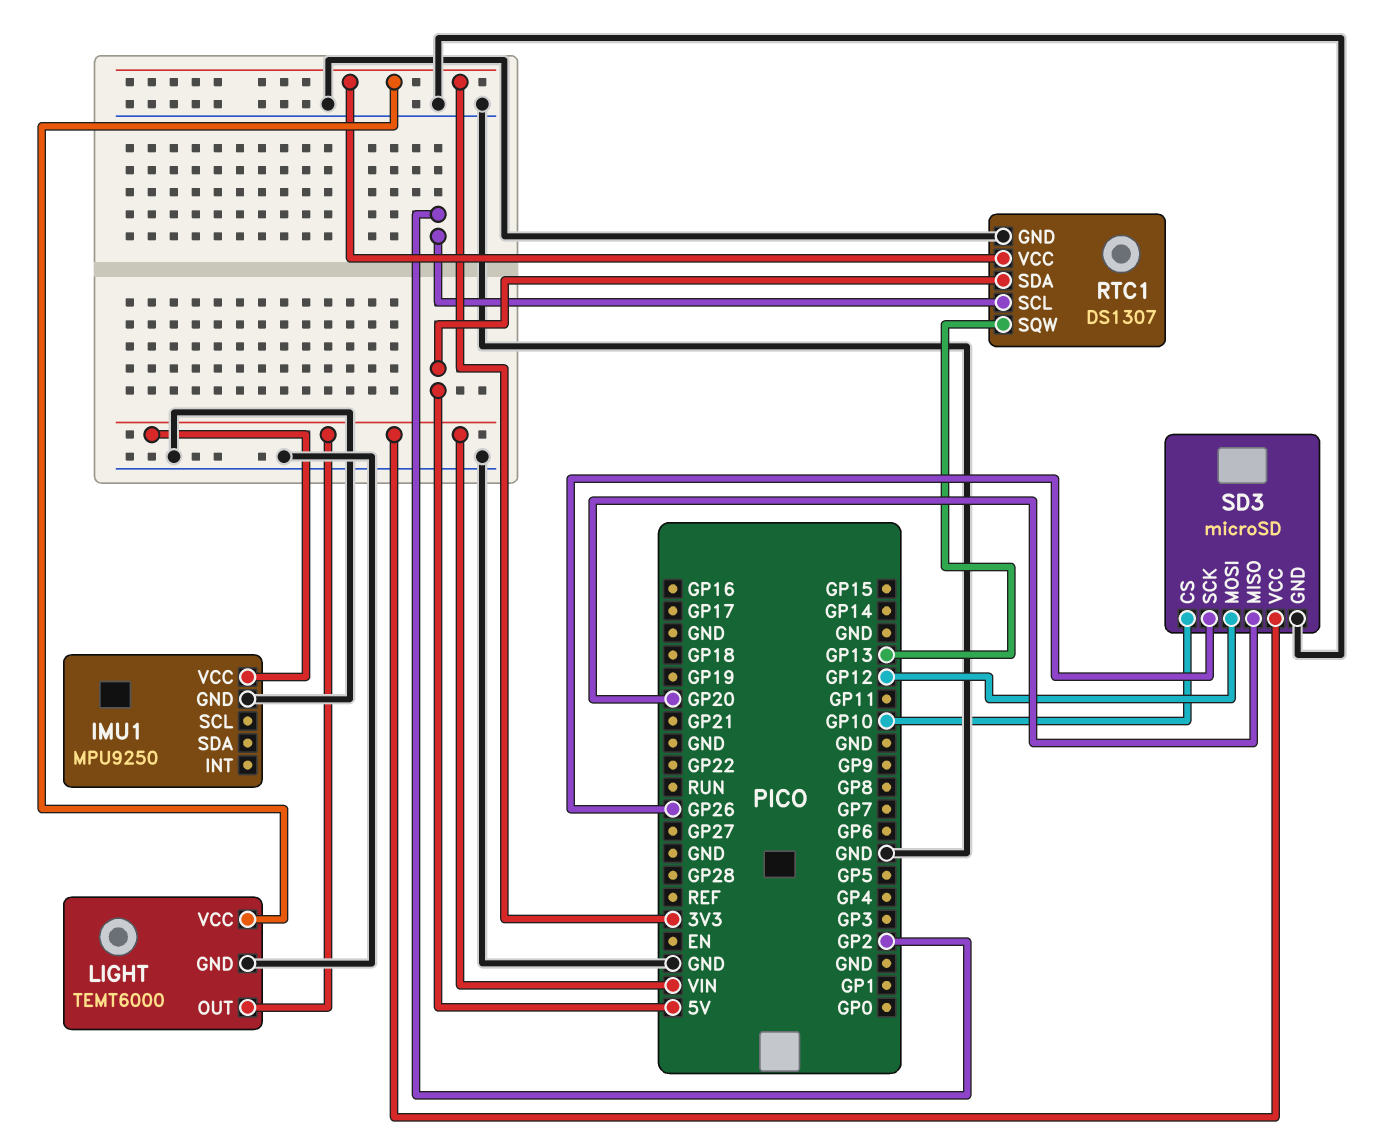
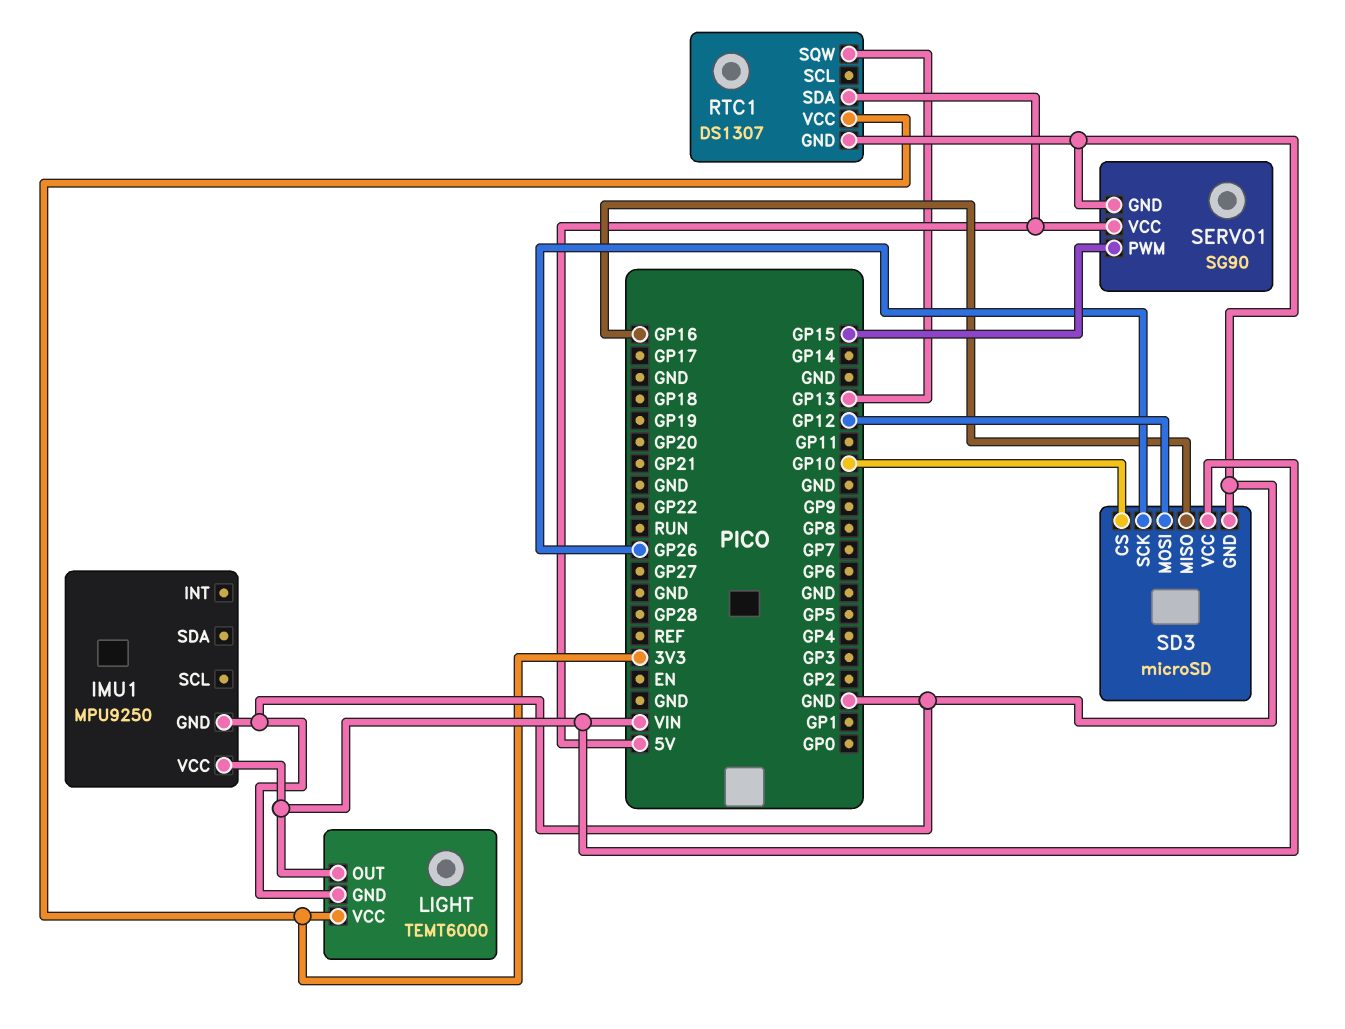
RTC1 pin SCL: GP2 -> none
SD3 pin MISO: GP20 -> GP16
SERVO1: none -> SG90
SERVO1 pin GND: none -> GND
SERVO1 pin PWM: none -> GP15
SERVO1 pin VCC: none -> 5V

